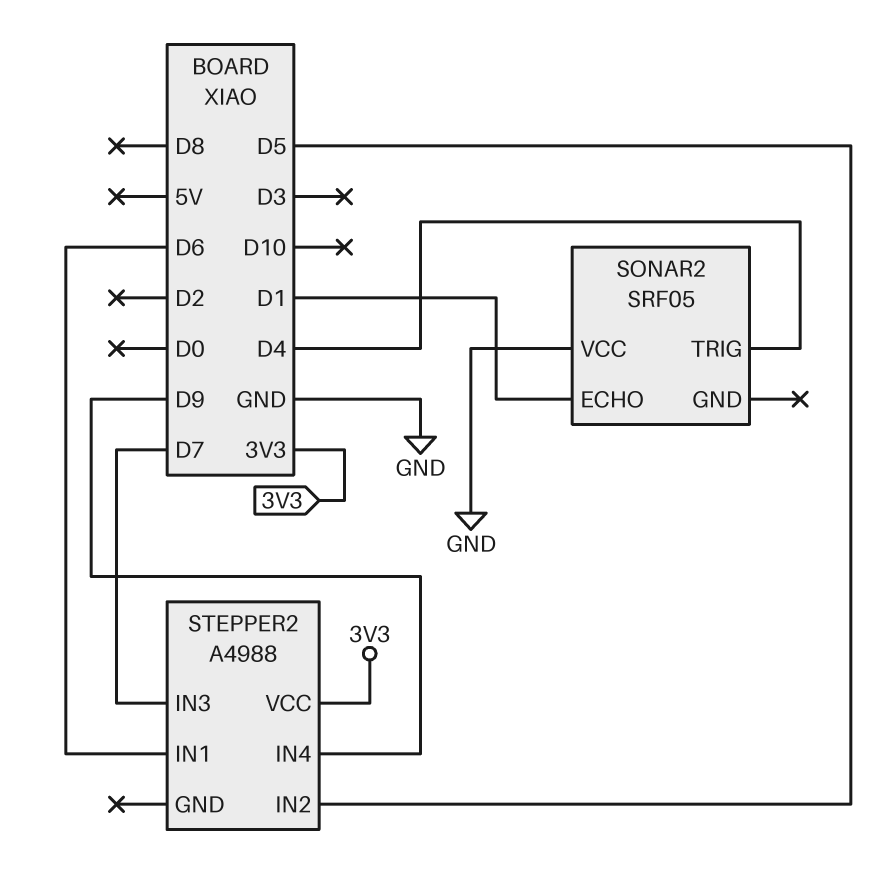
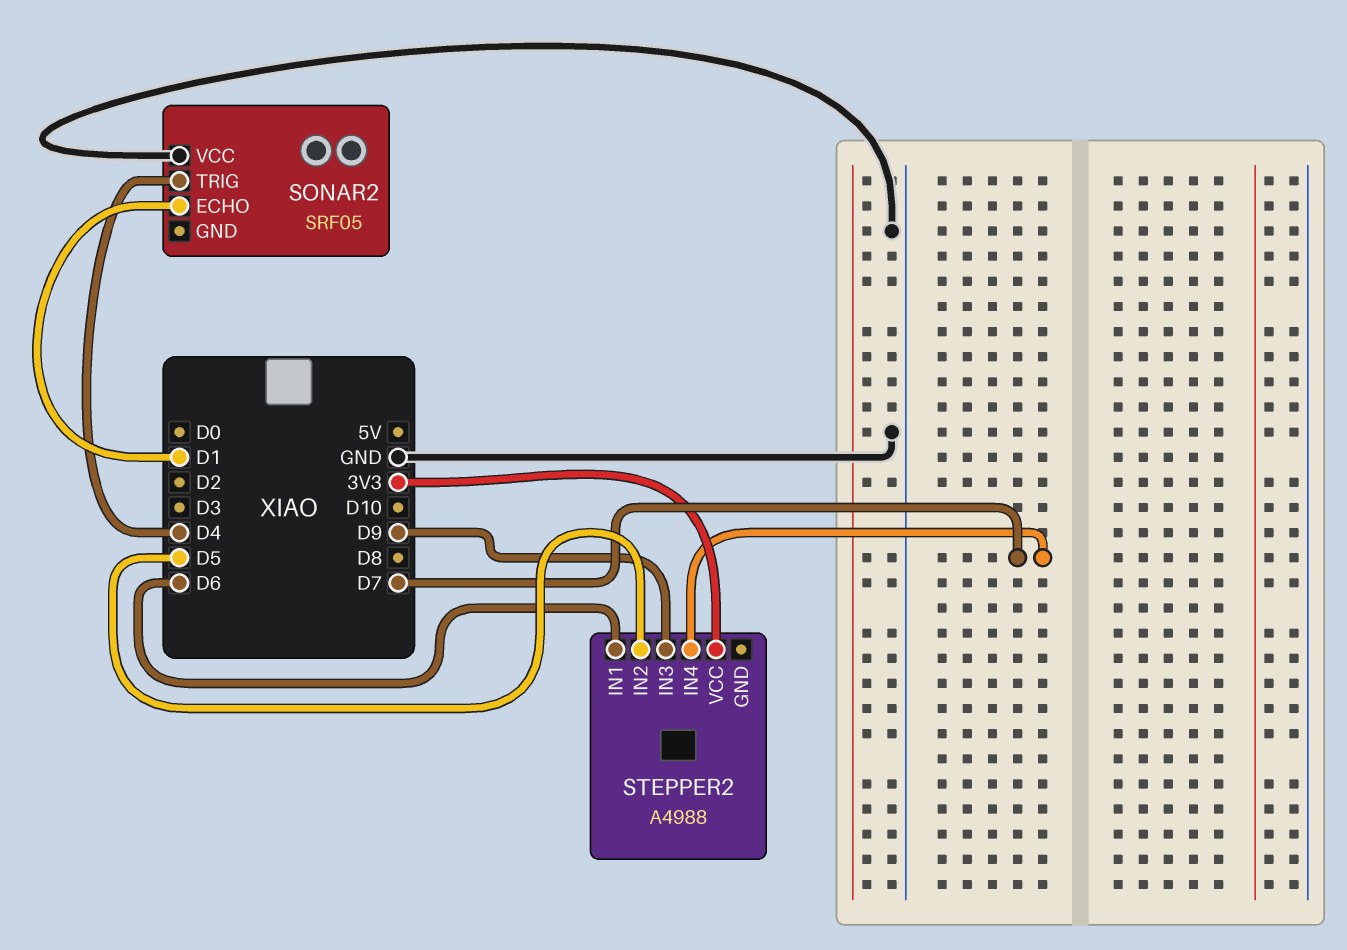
STEPPER2 pin IN3: D7 -> D9
STEPPER2 pin IN4: D9 -> D7

